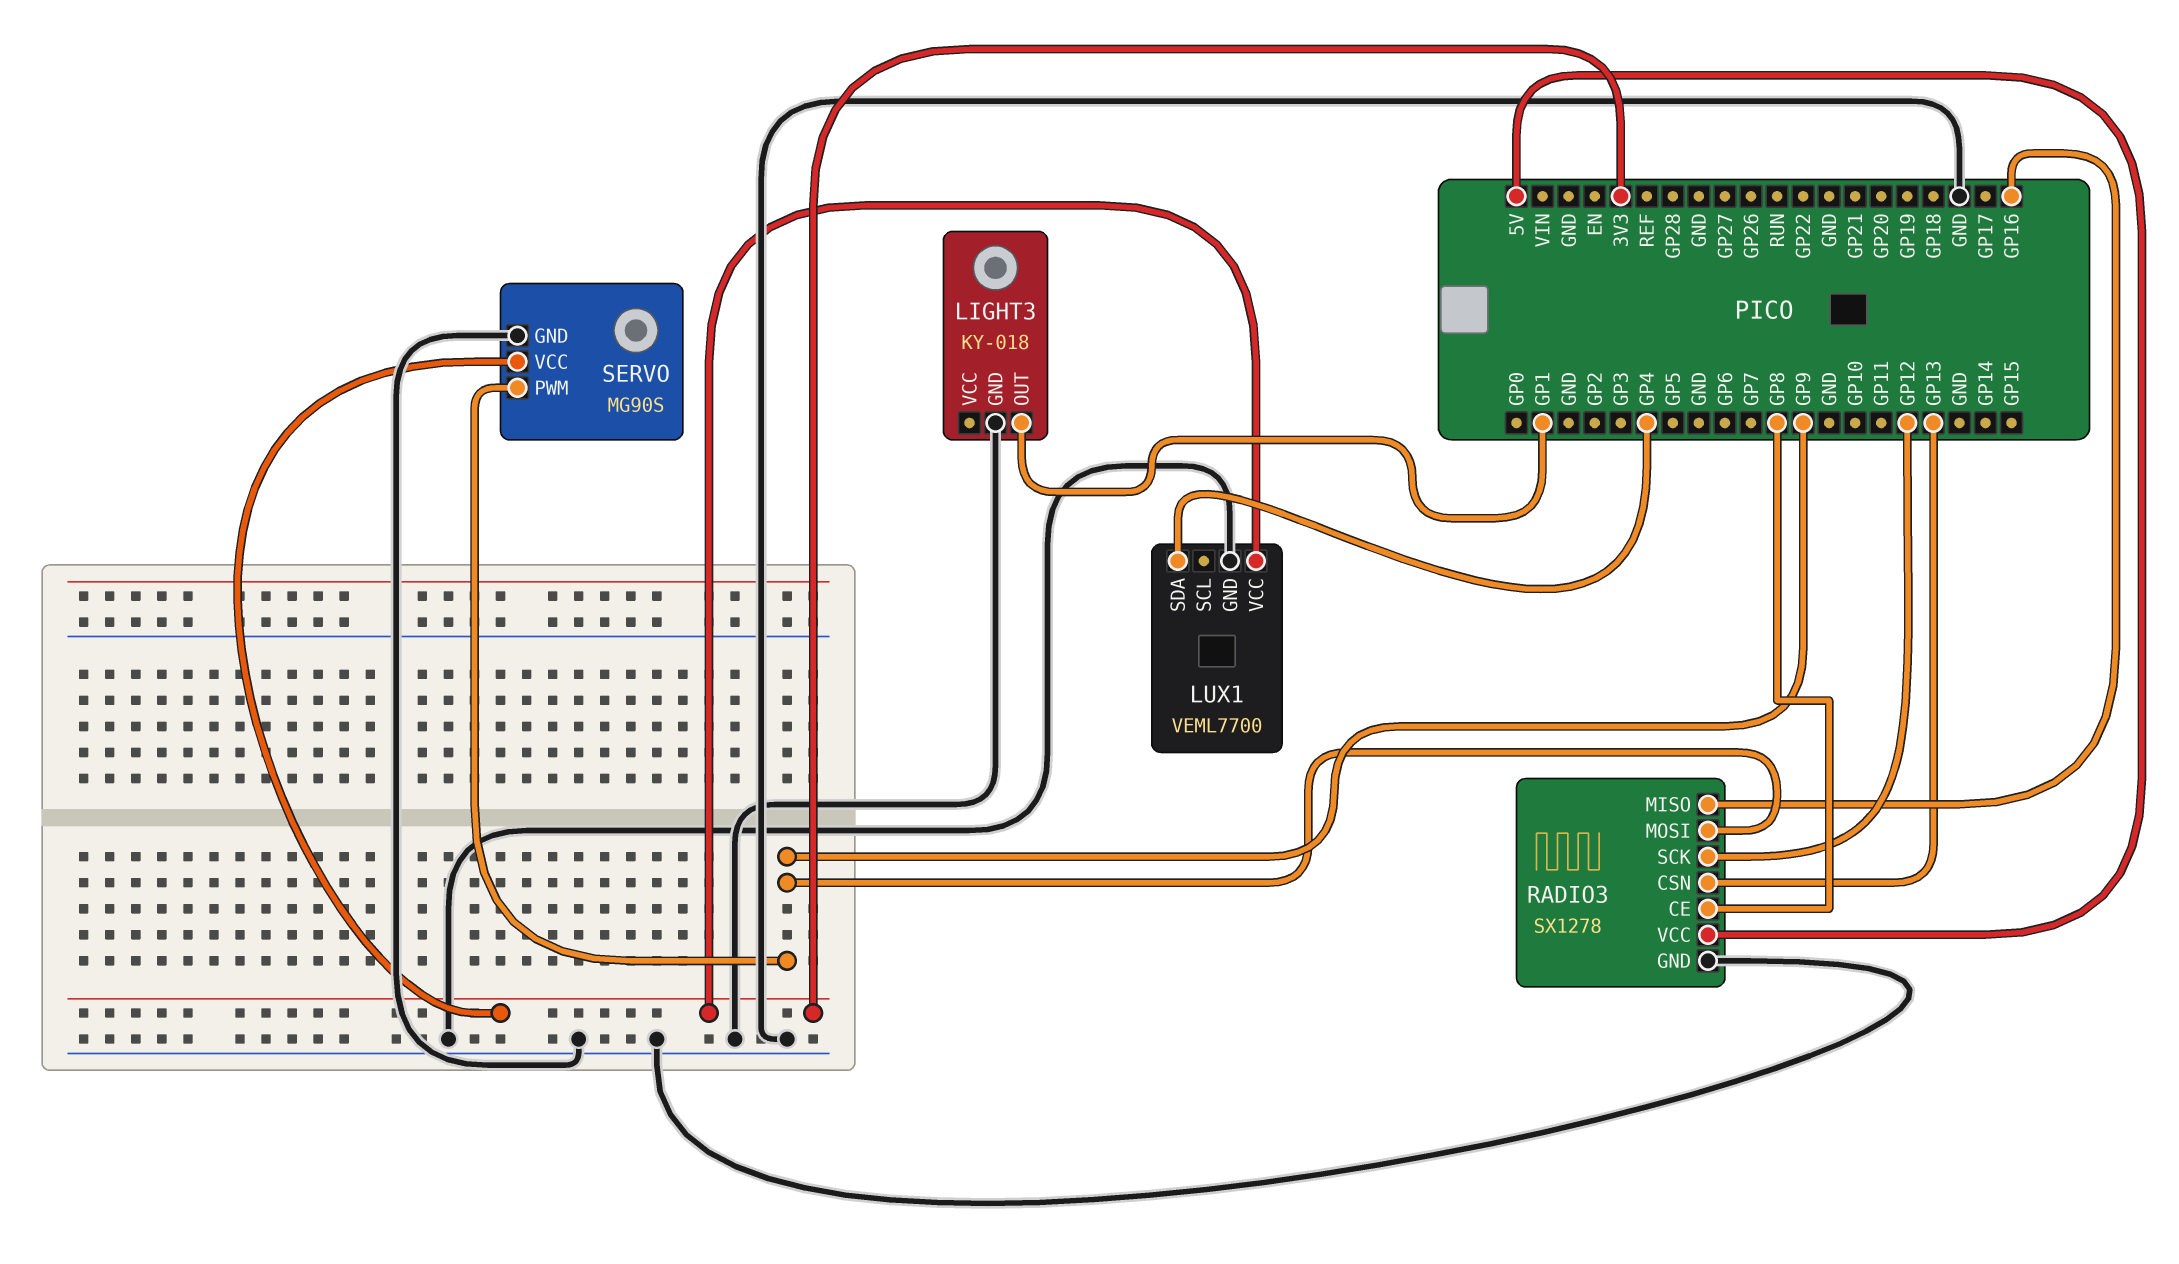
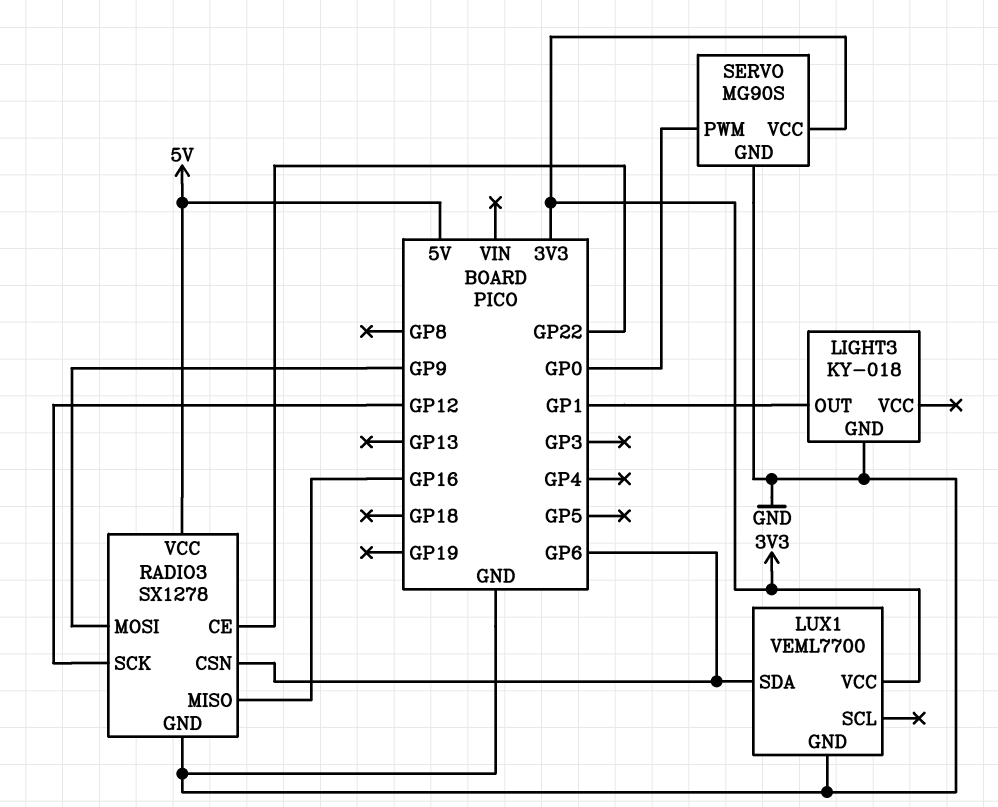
LUX1 pin SDA: GP4 -> GP6
RADIO3 pin CE: GP8 -> GP22
RADIO3 pin CSN: GP13 -> GP6
SERVO pin PWM: GP9 -> GP0

